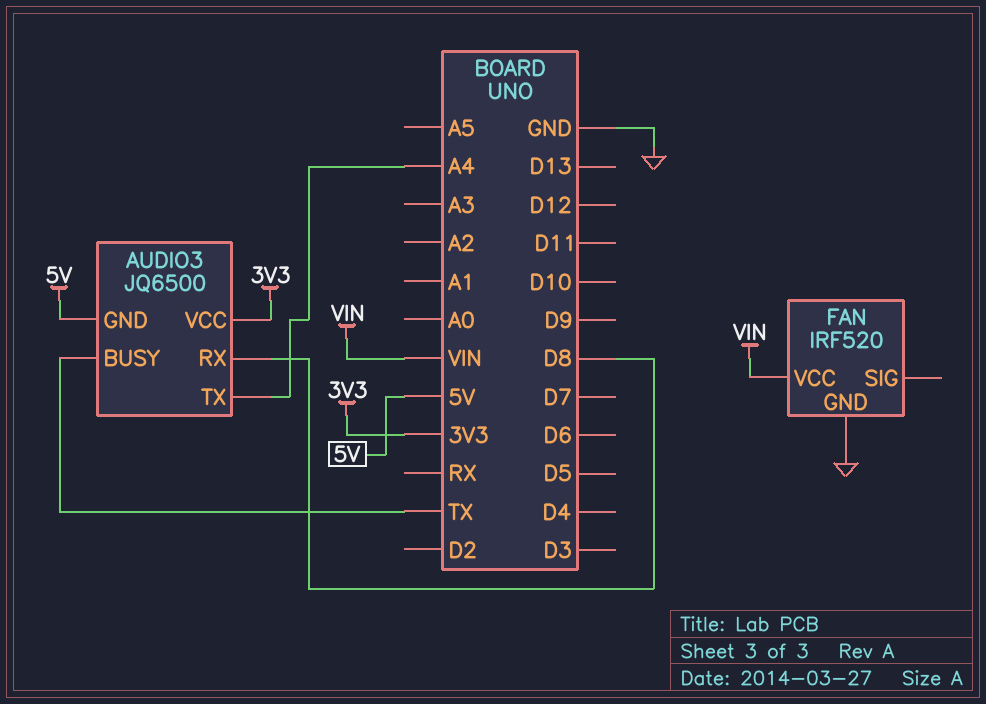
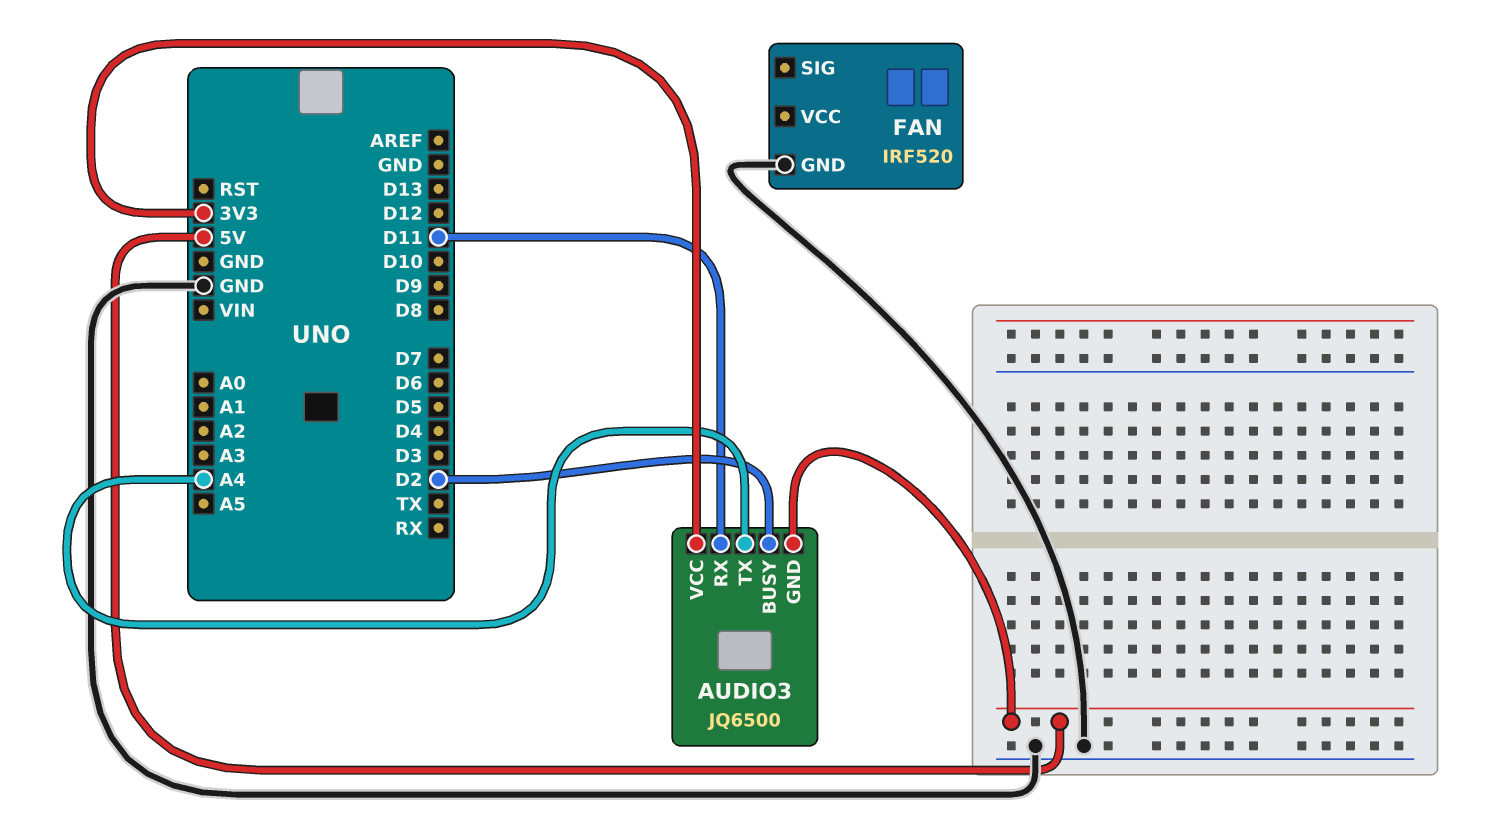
AUDIO3 pin BUSY: TX -> D2
AUDIO3 pin RX: D8 -> D11
FAN pin VCC: VIN -> none

